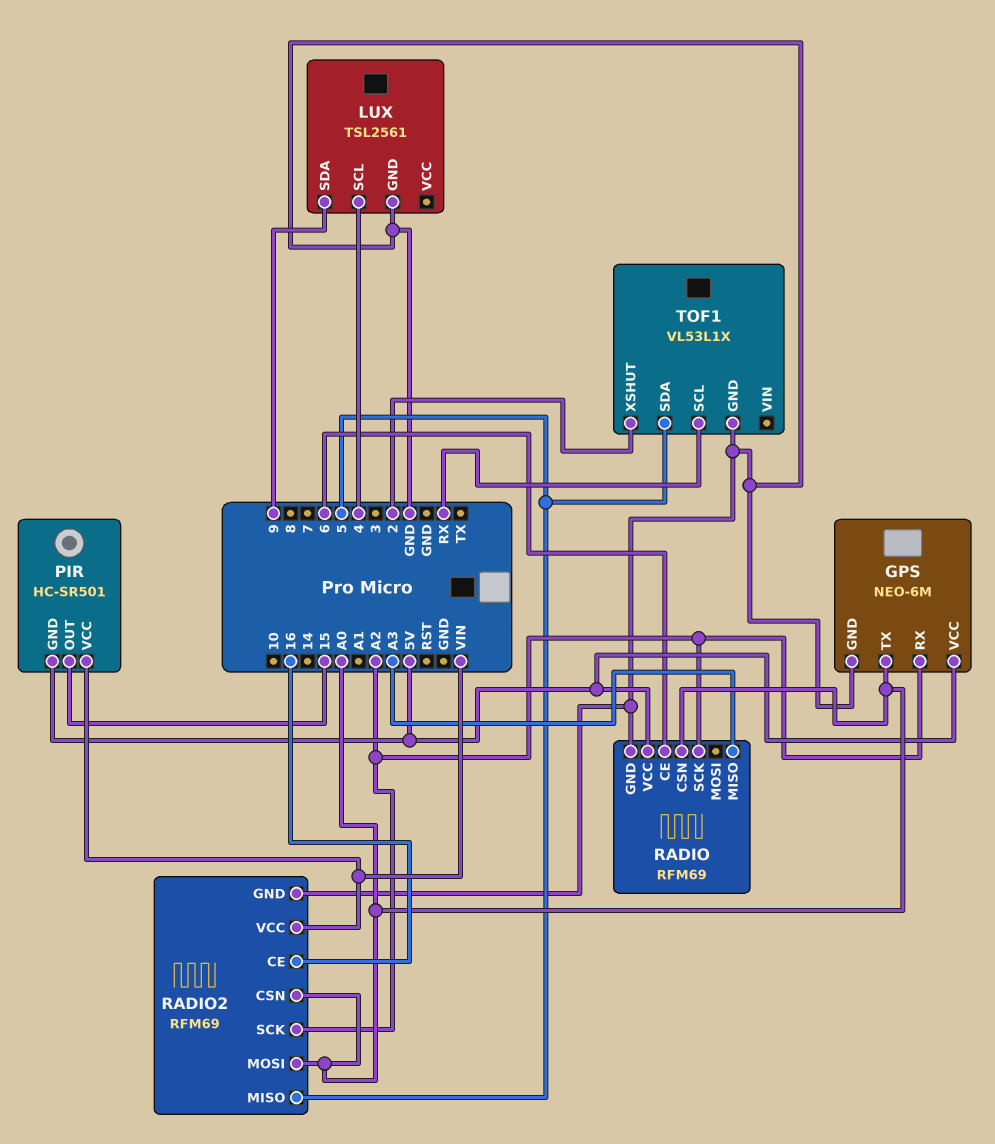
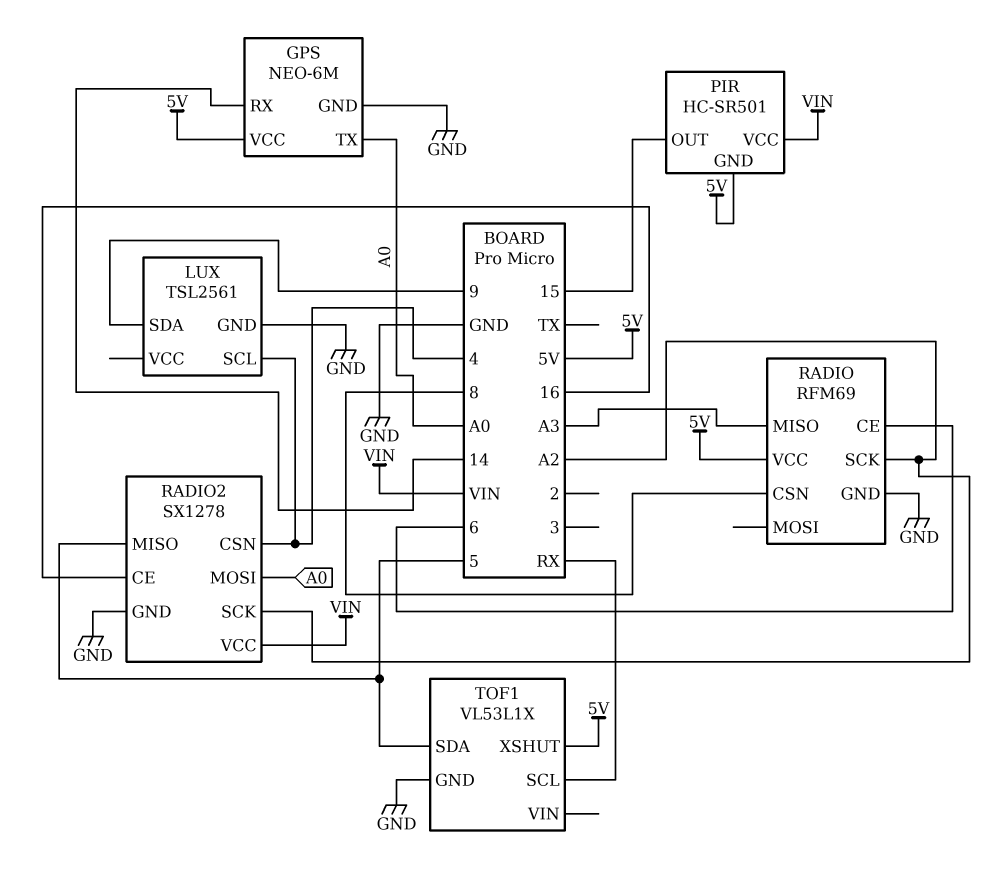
GPS pin RX: A2 -> 14
RADIO pin CSN: A0 -> 8
RADIO2: RFM69 -> SX1278
RADIO2 pin CSN: A0 -> 4
TOF1 pin XSHUT: 2 -> 5V

